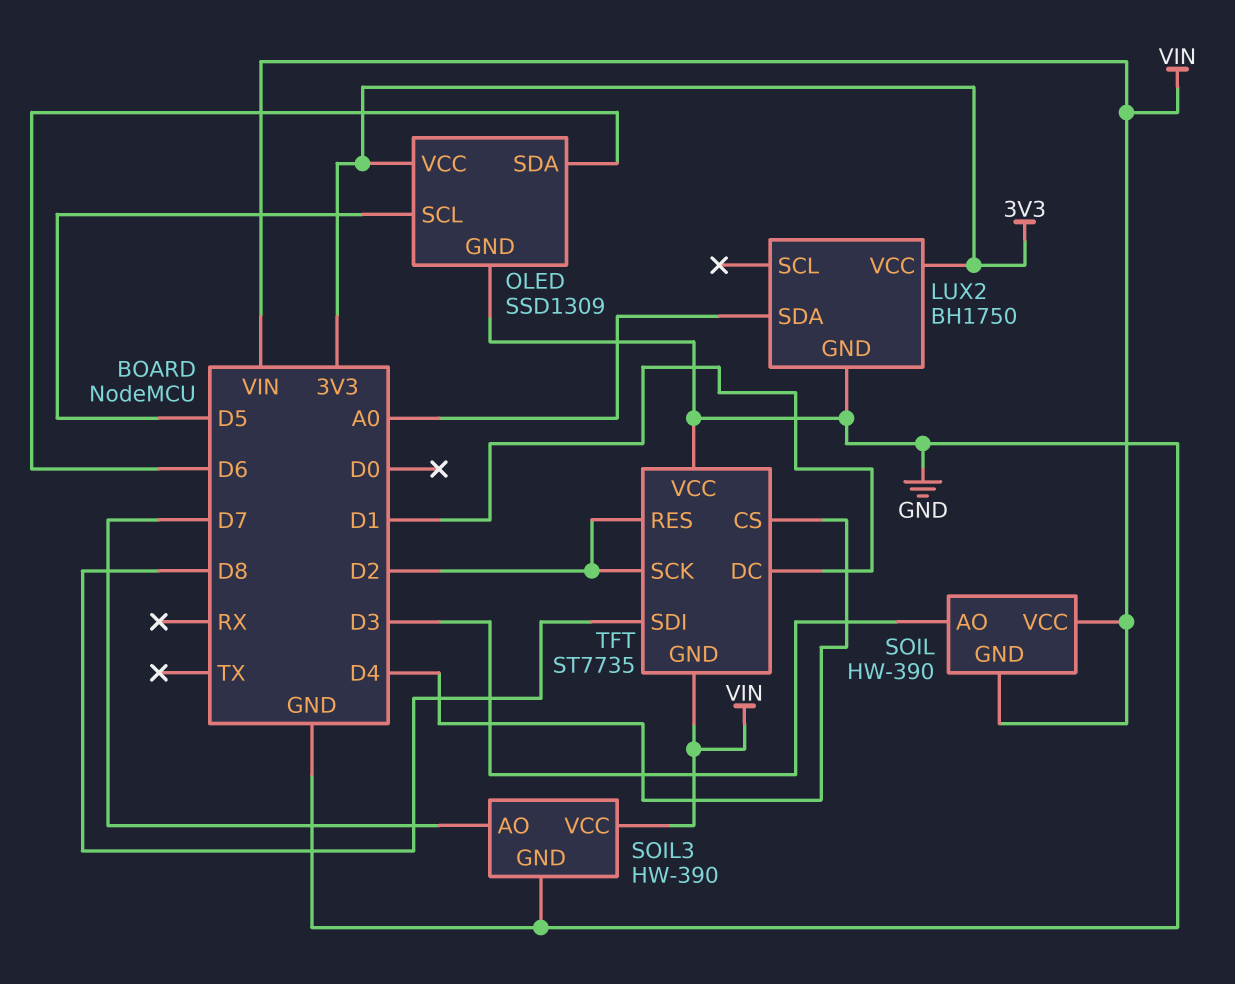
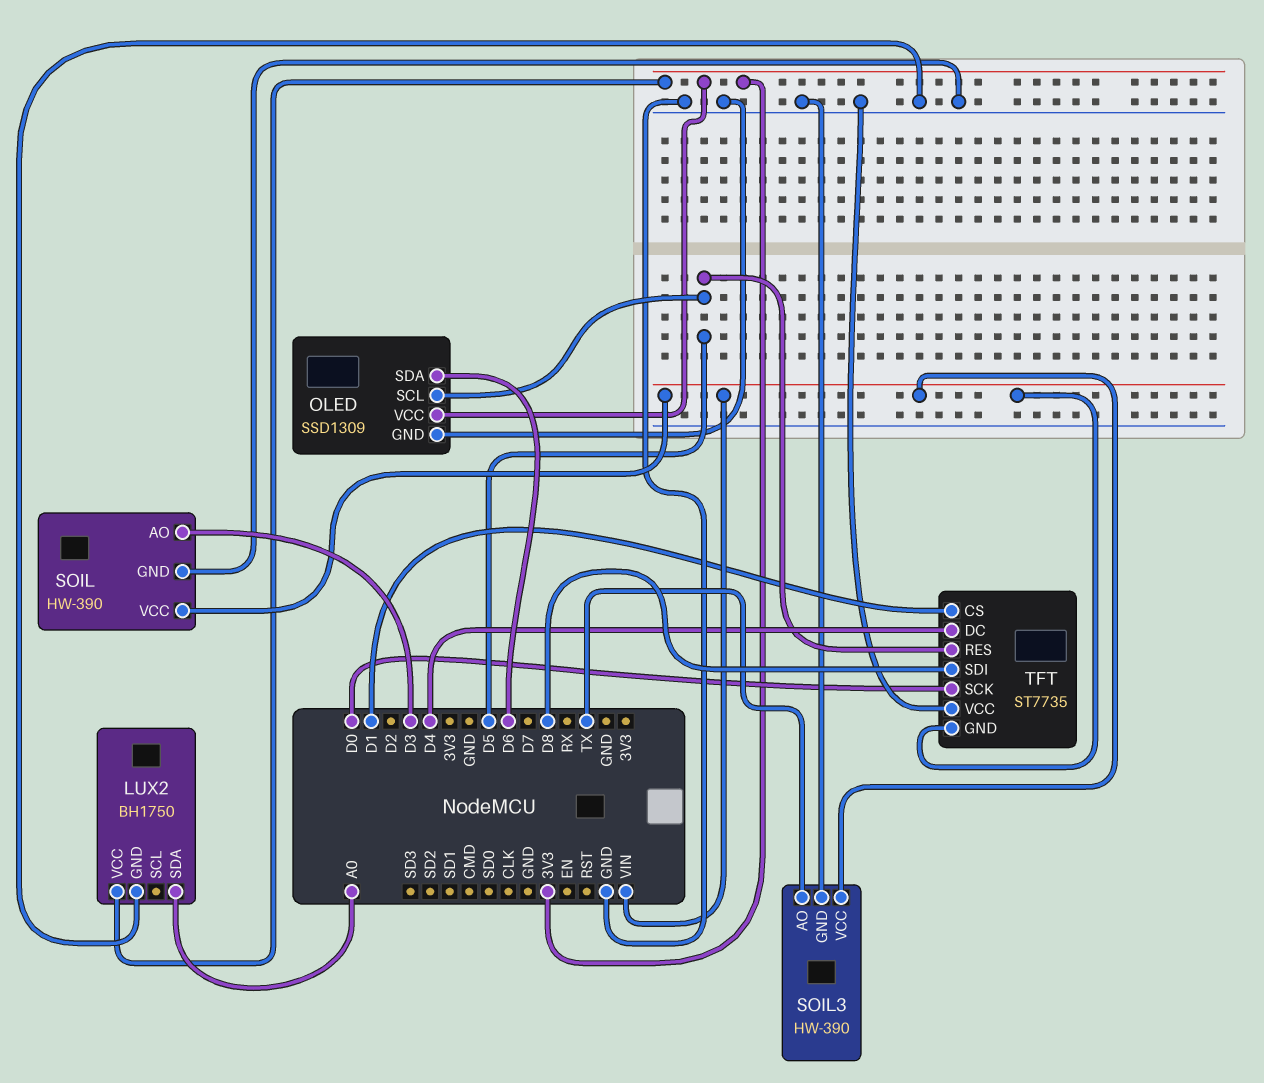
SOIL pin GND: VIN -> GND
SOIL3 pin AO: D7 -> TX
TFT pin CS: D4 -> D1
TFT pin DC: D1 -> D4
TFT pin RES: D2 -> D5
TFT pin SCK: D2 -> D0

